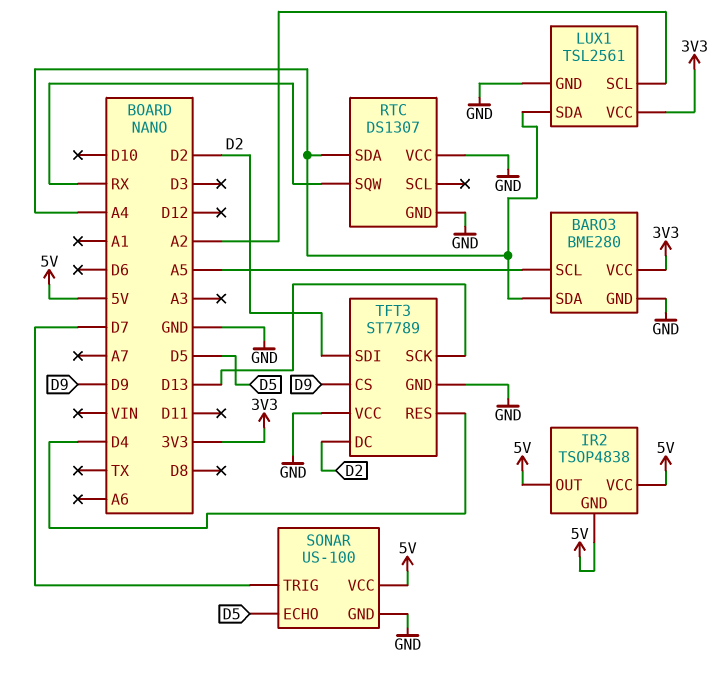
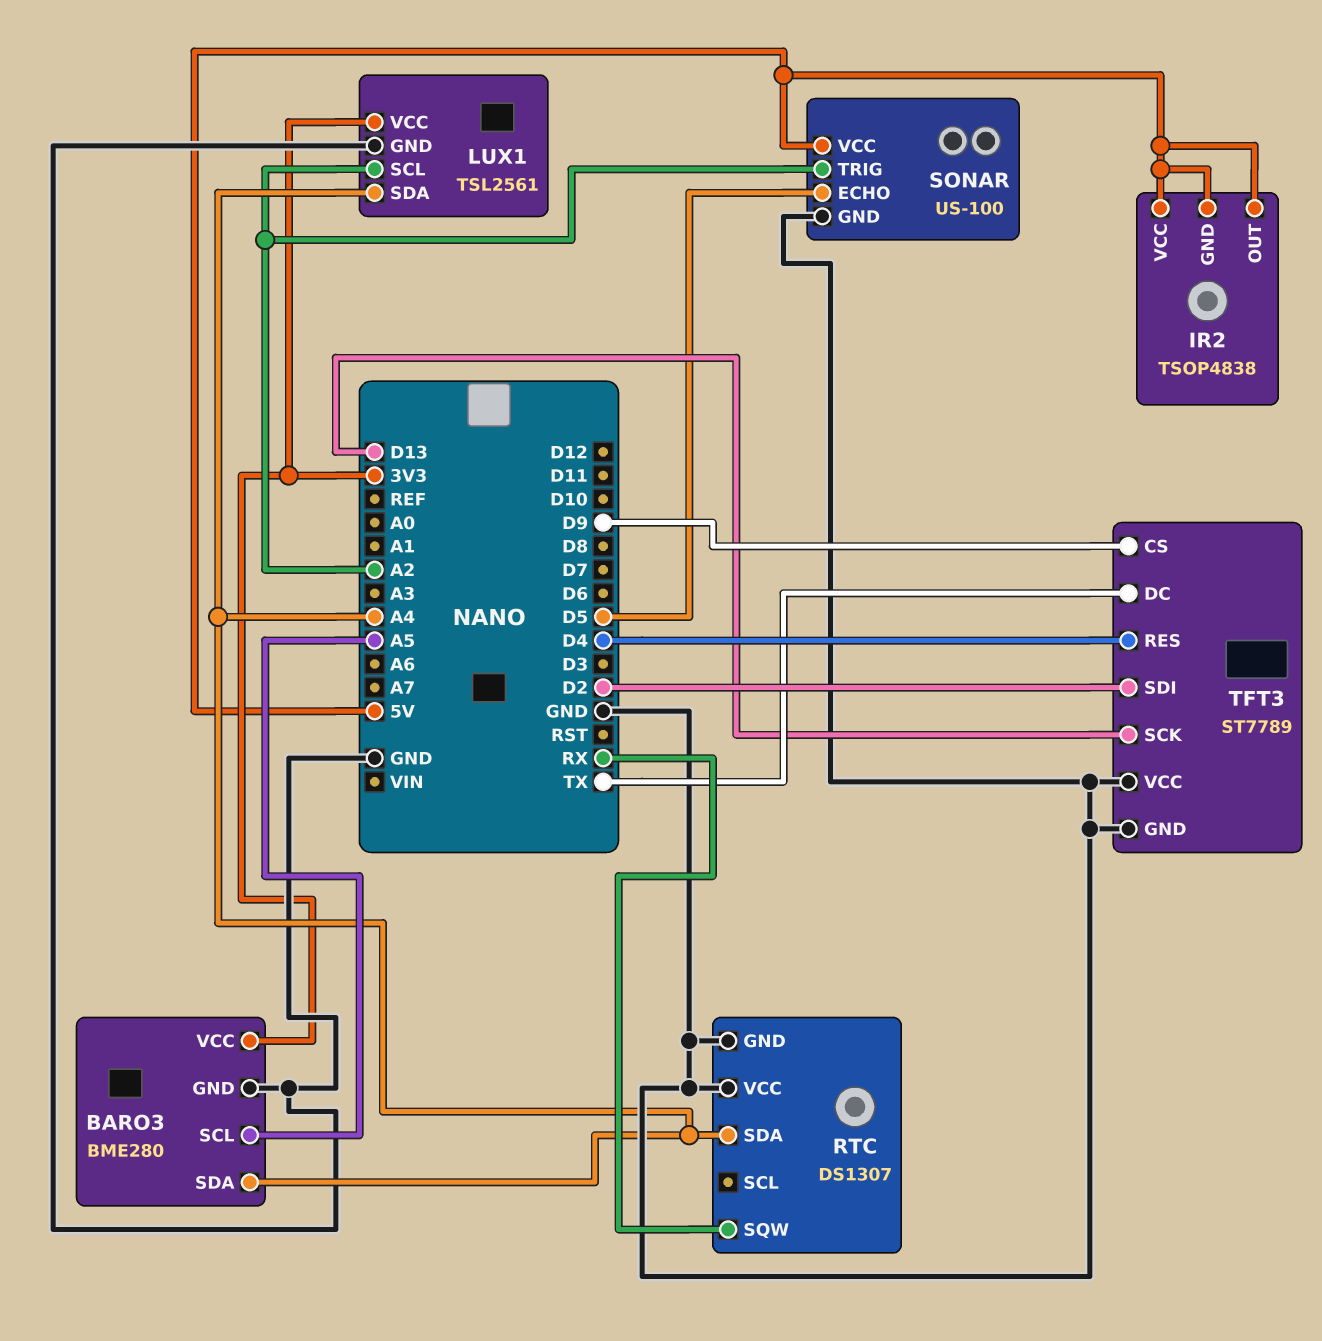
SONAR pin TRIG: D7 -> A2
TFT3 pin DC: D2 -> TX

